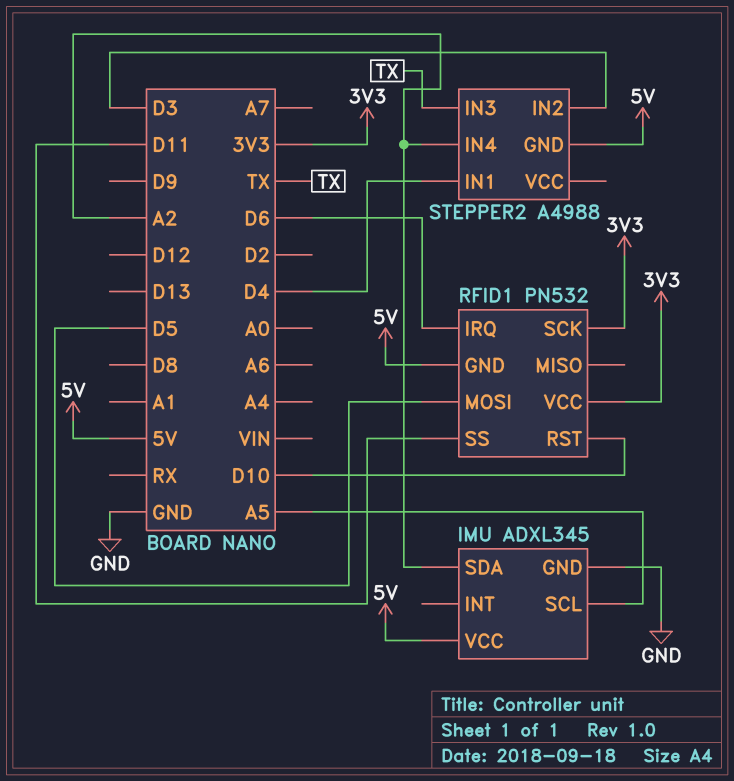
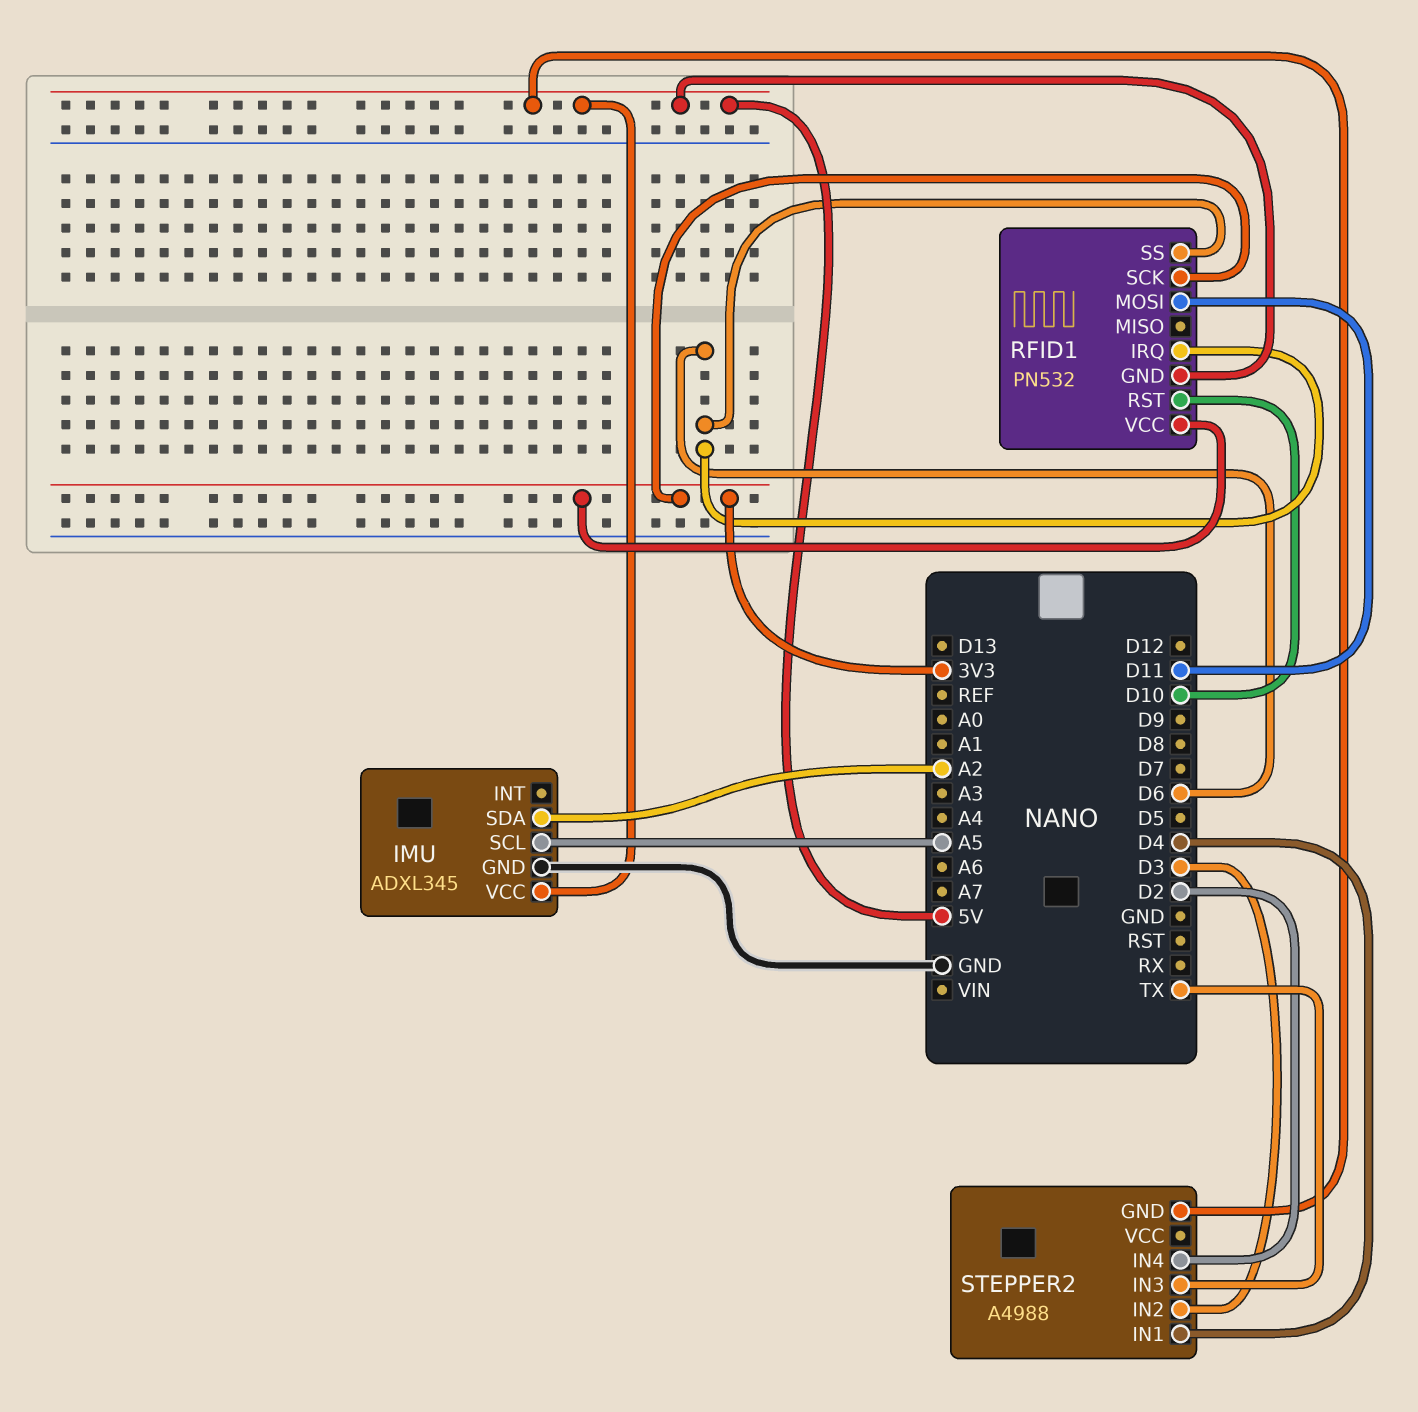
RFID1 pin MOSI: D5 -> D11
RFID1 pin SS: D11 -> D6
STEPPER2 pin IN4: A2 -> D2

